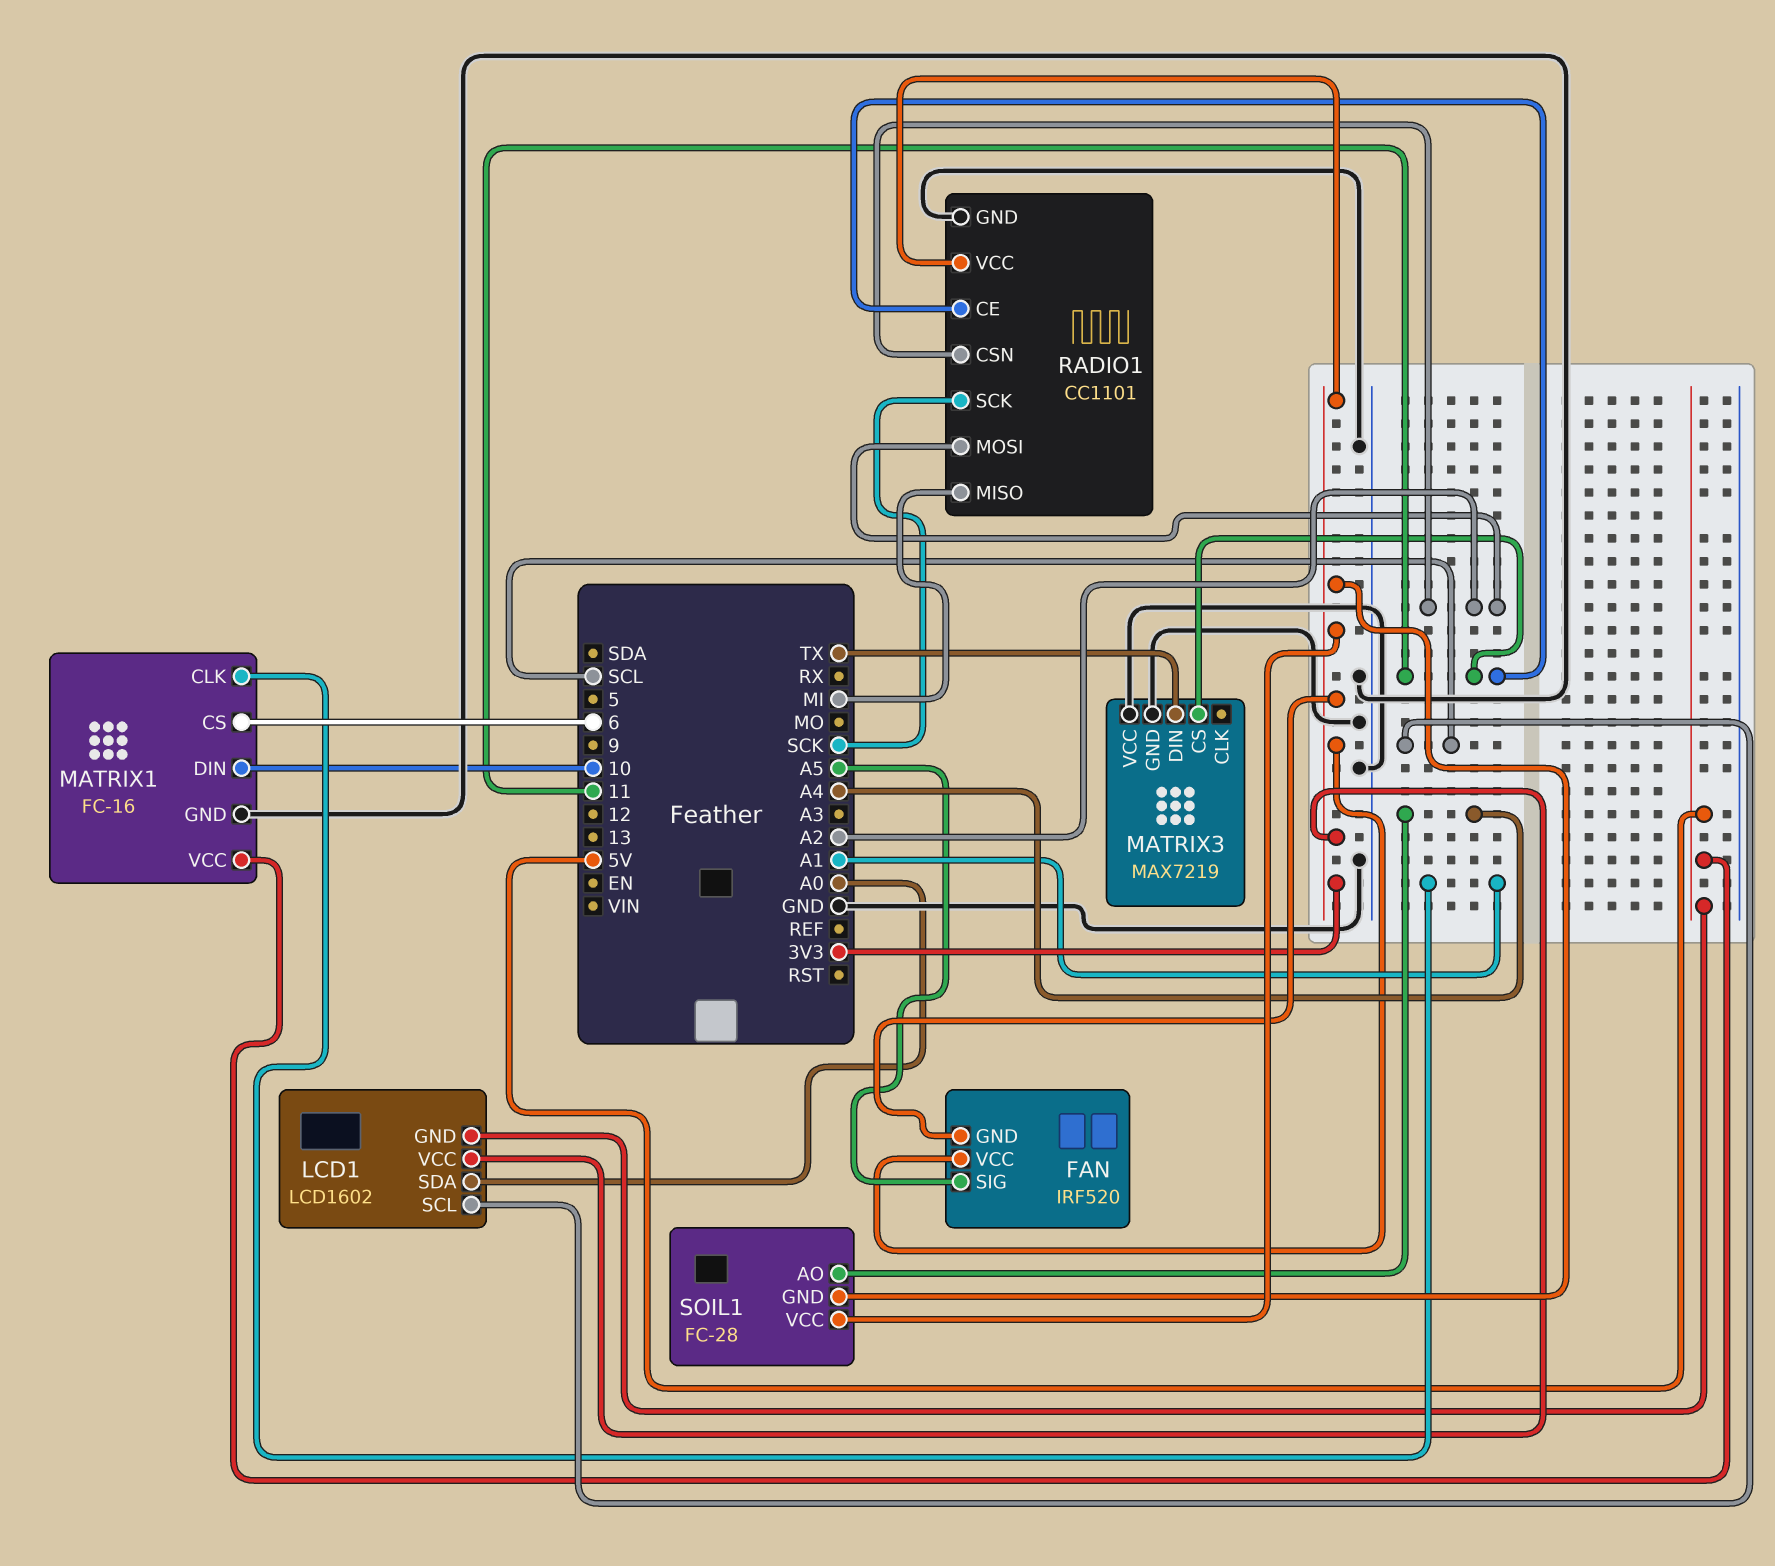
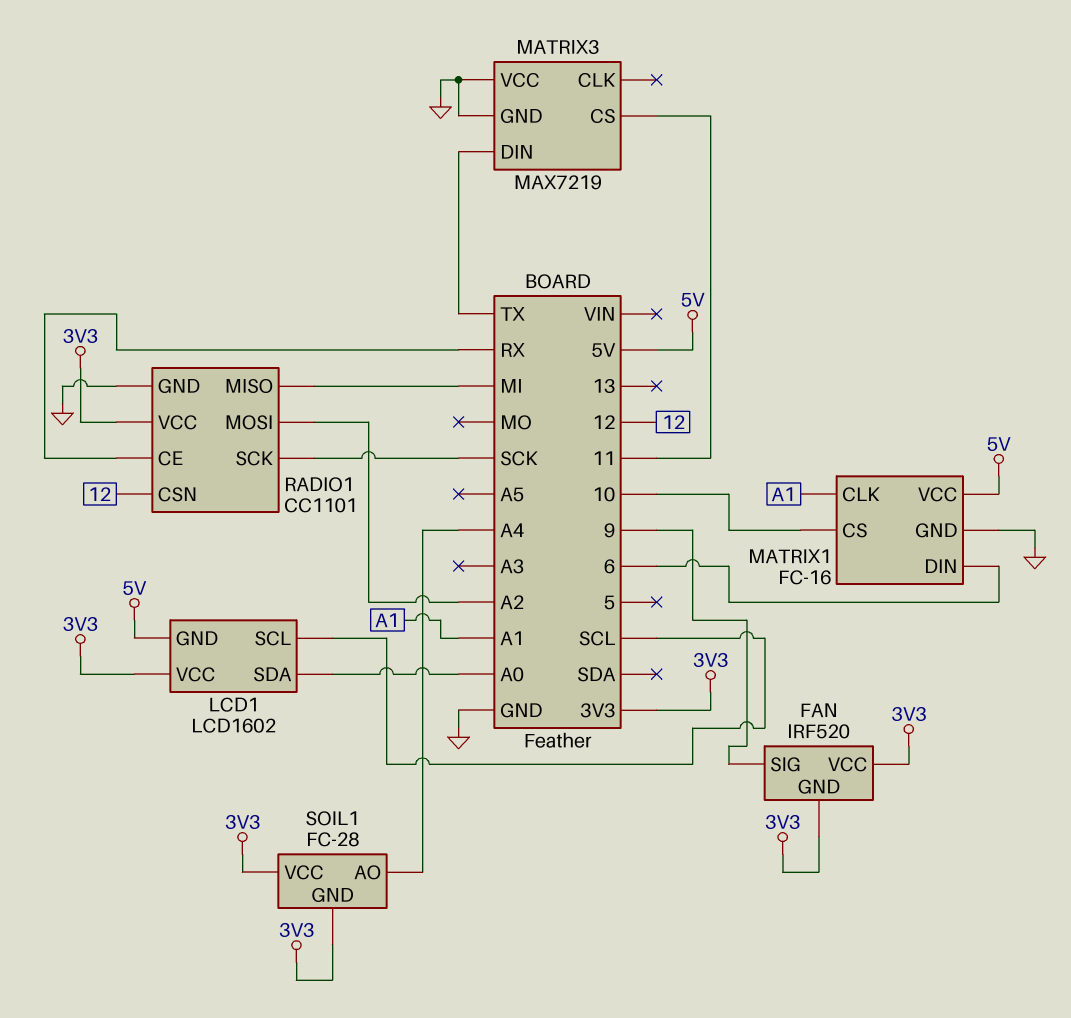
FAN pin SIG: A5 -> 9
MATRIX1 pin CS: 6 -> 10
MATRIX1 pin DIN: 10 -> 6
RADIO1 pin CE: 11 -> RX
RADIO1 pin CSN: A2 -> 12

